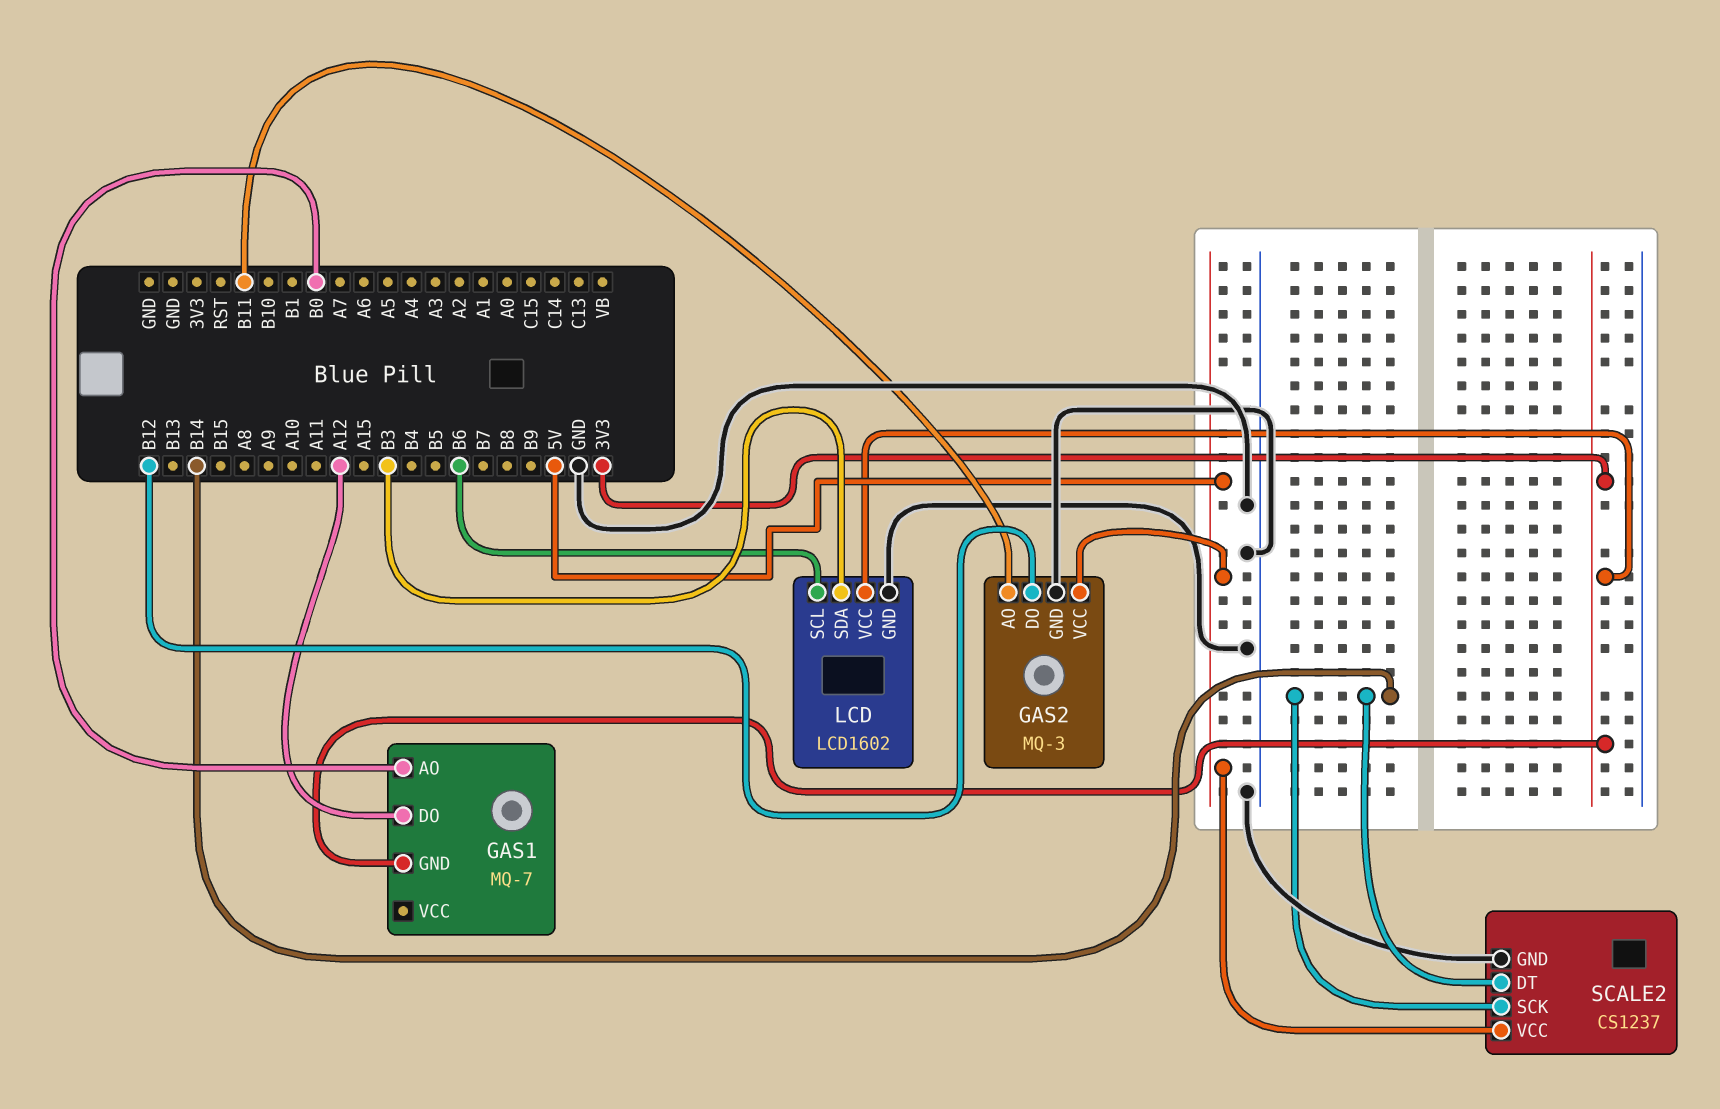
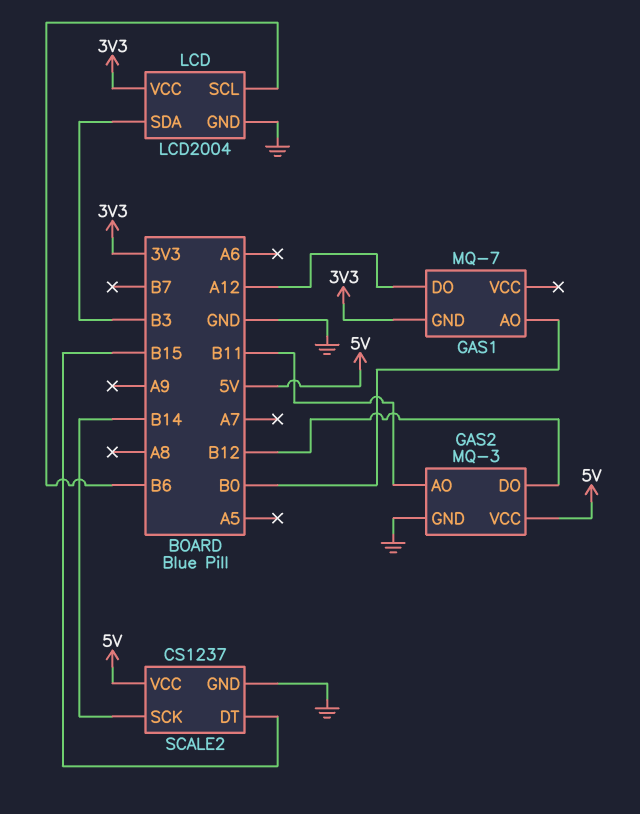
LCD: LCD1602 -> LCD2004
SCALE2 pin DT: B14 -> B15

